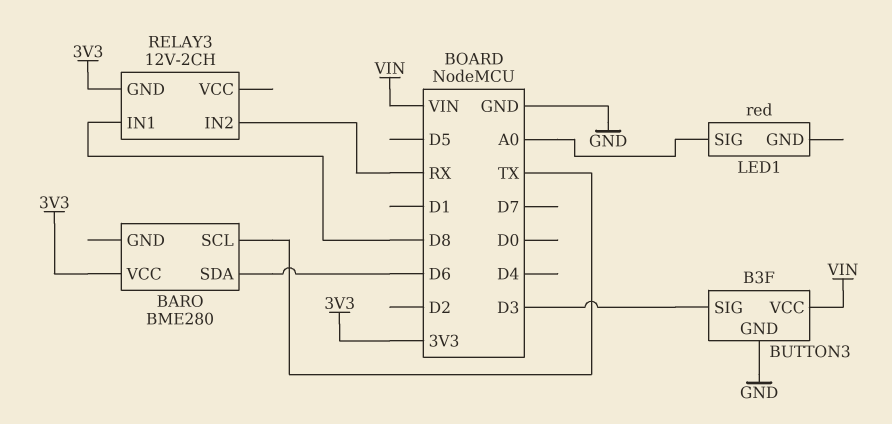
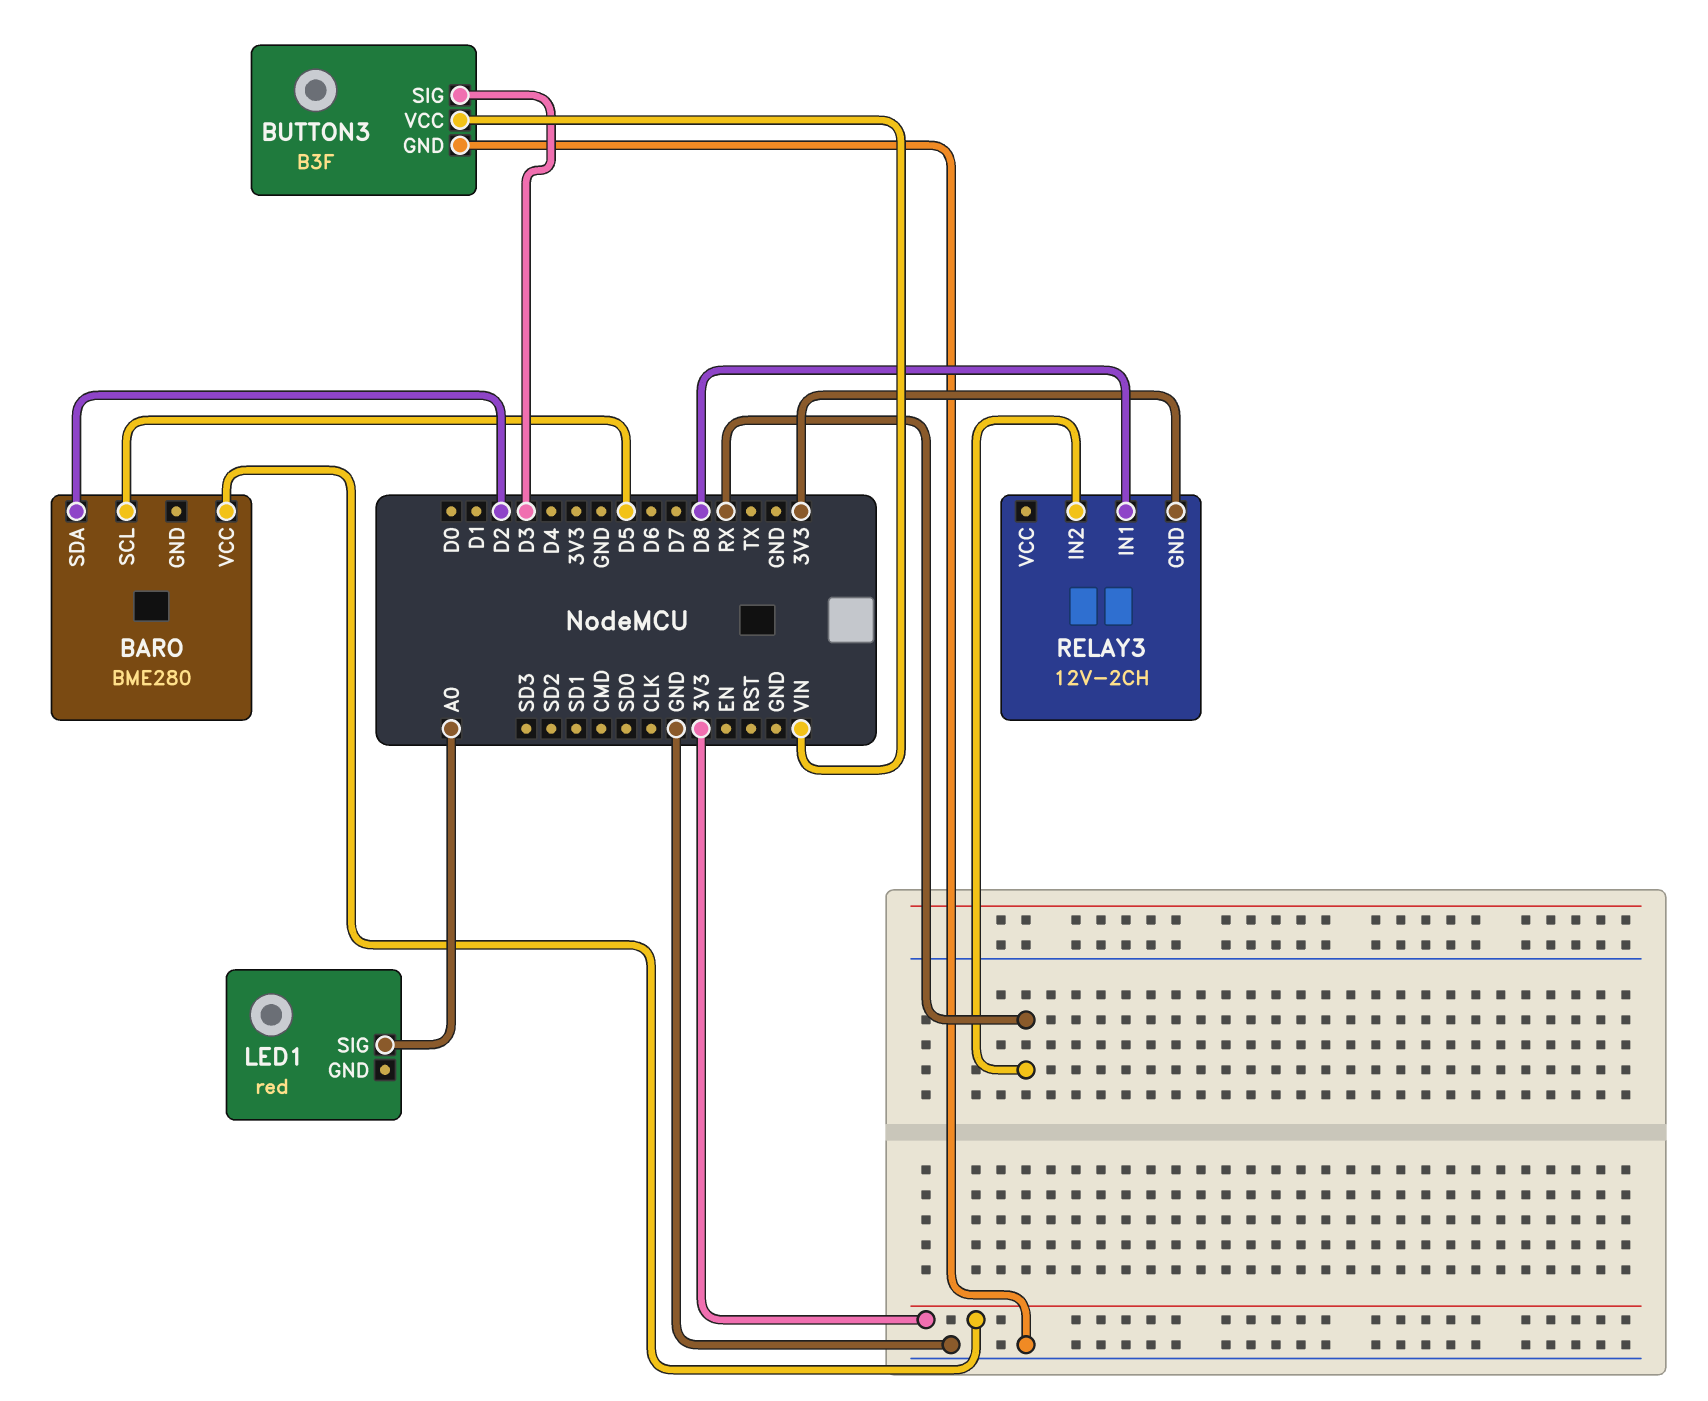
BARO pin SCL: TX -> D5
BARO pin SDA: D6 -> D2

